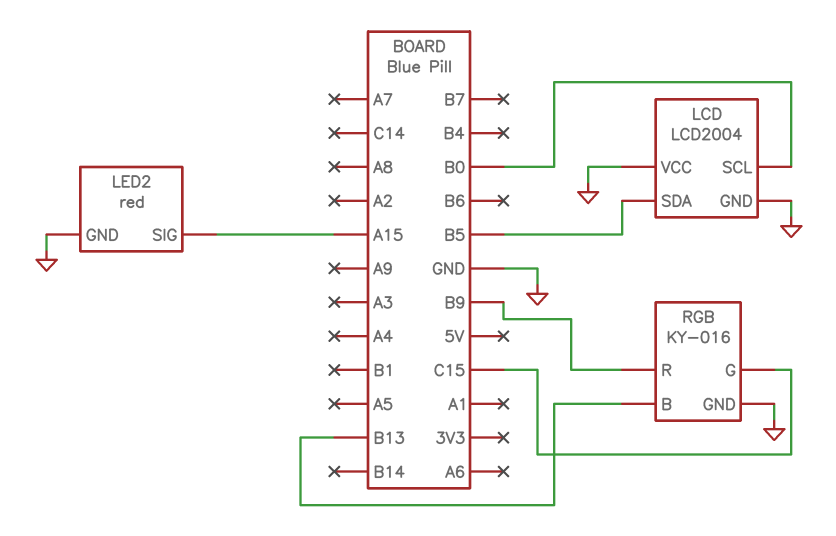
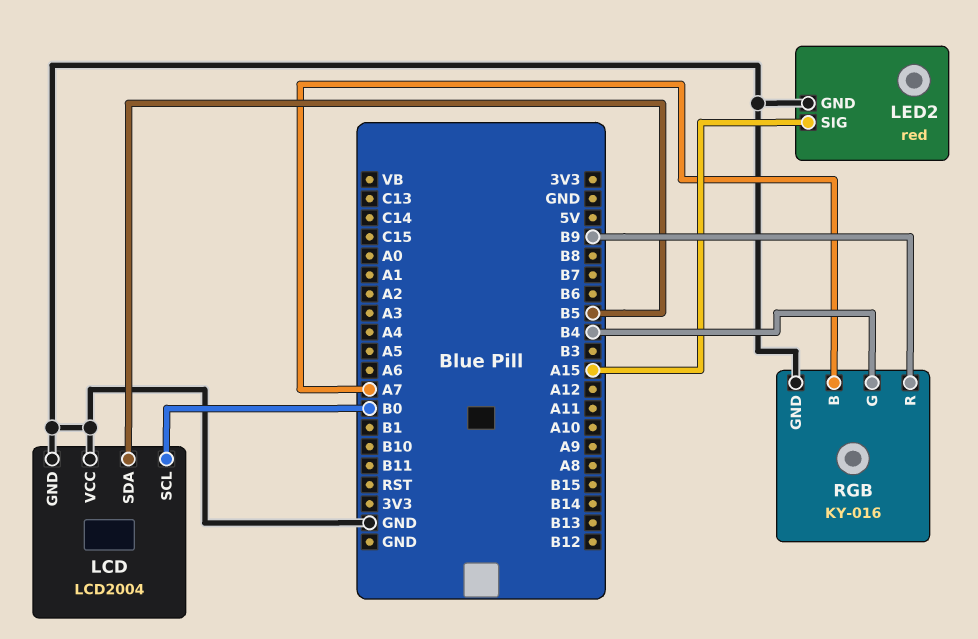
RGB pin B: B13 -> A7
RGB pin G: C15 -> B4

